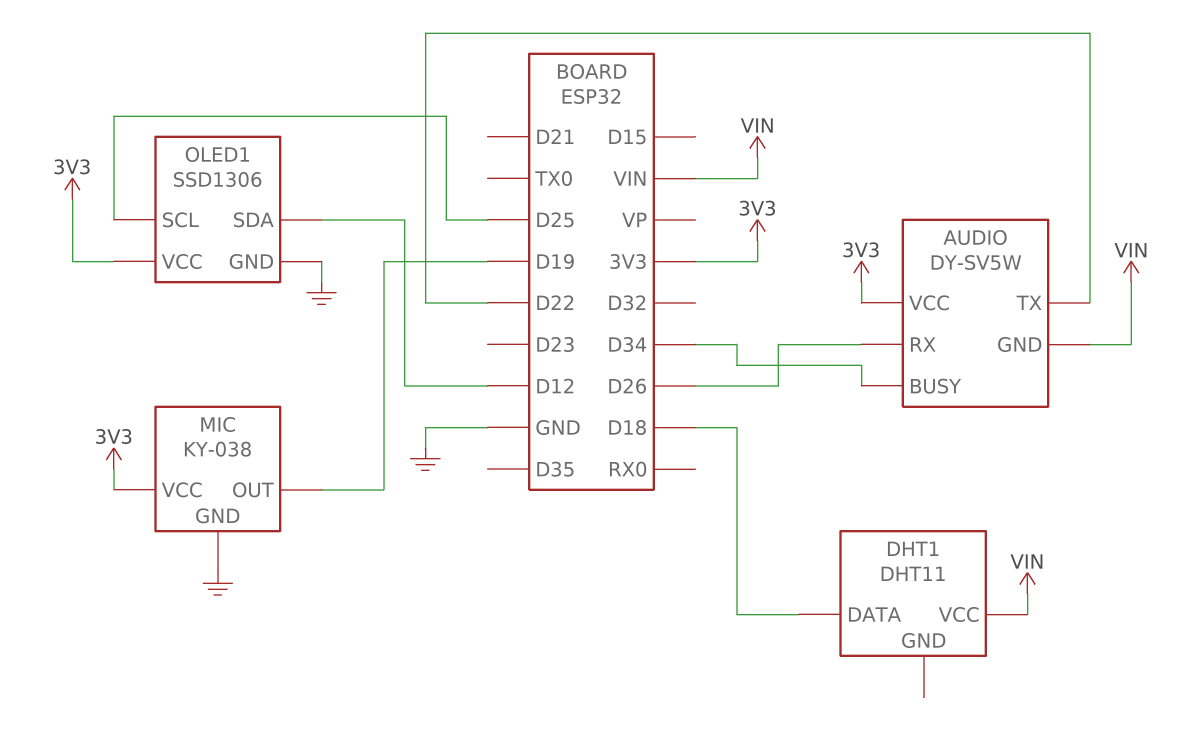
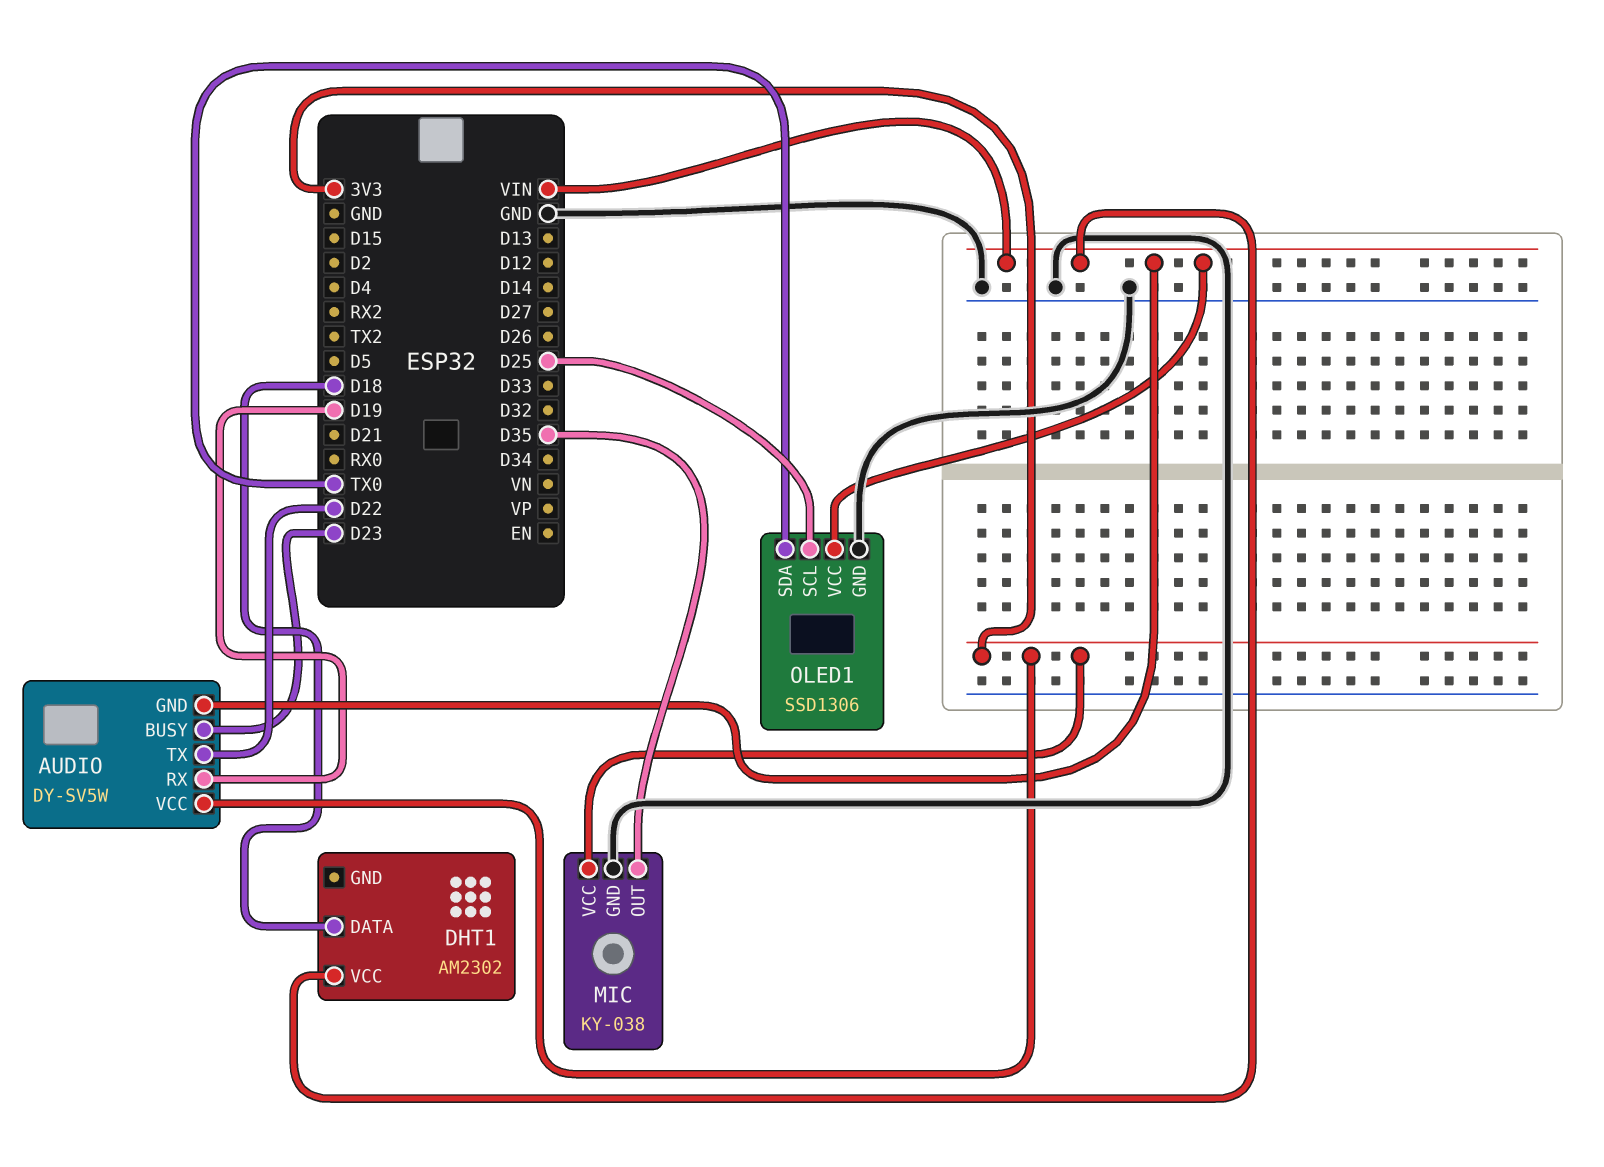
AUDIO pin BUSY: D34 -> D23
AUDIO pin RX: D26 -> D19
DHT1: DHT11 -> AM2302
MIC pin OUT: D19 -> D35
OLED1 pin SDA: D12 -> TX0
OLED1 pin VCC: 3V3 -> VIN

